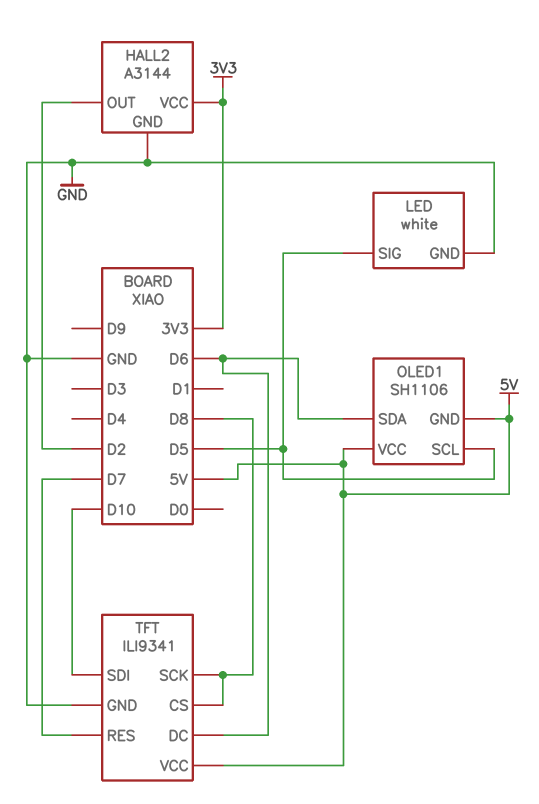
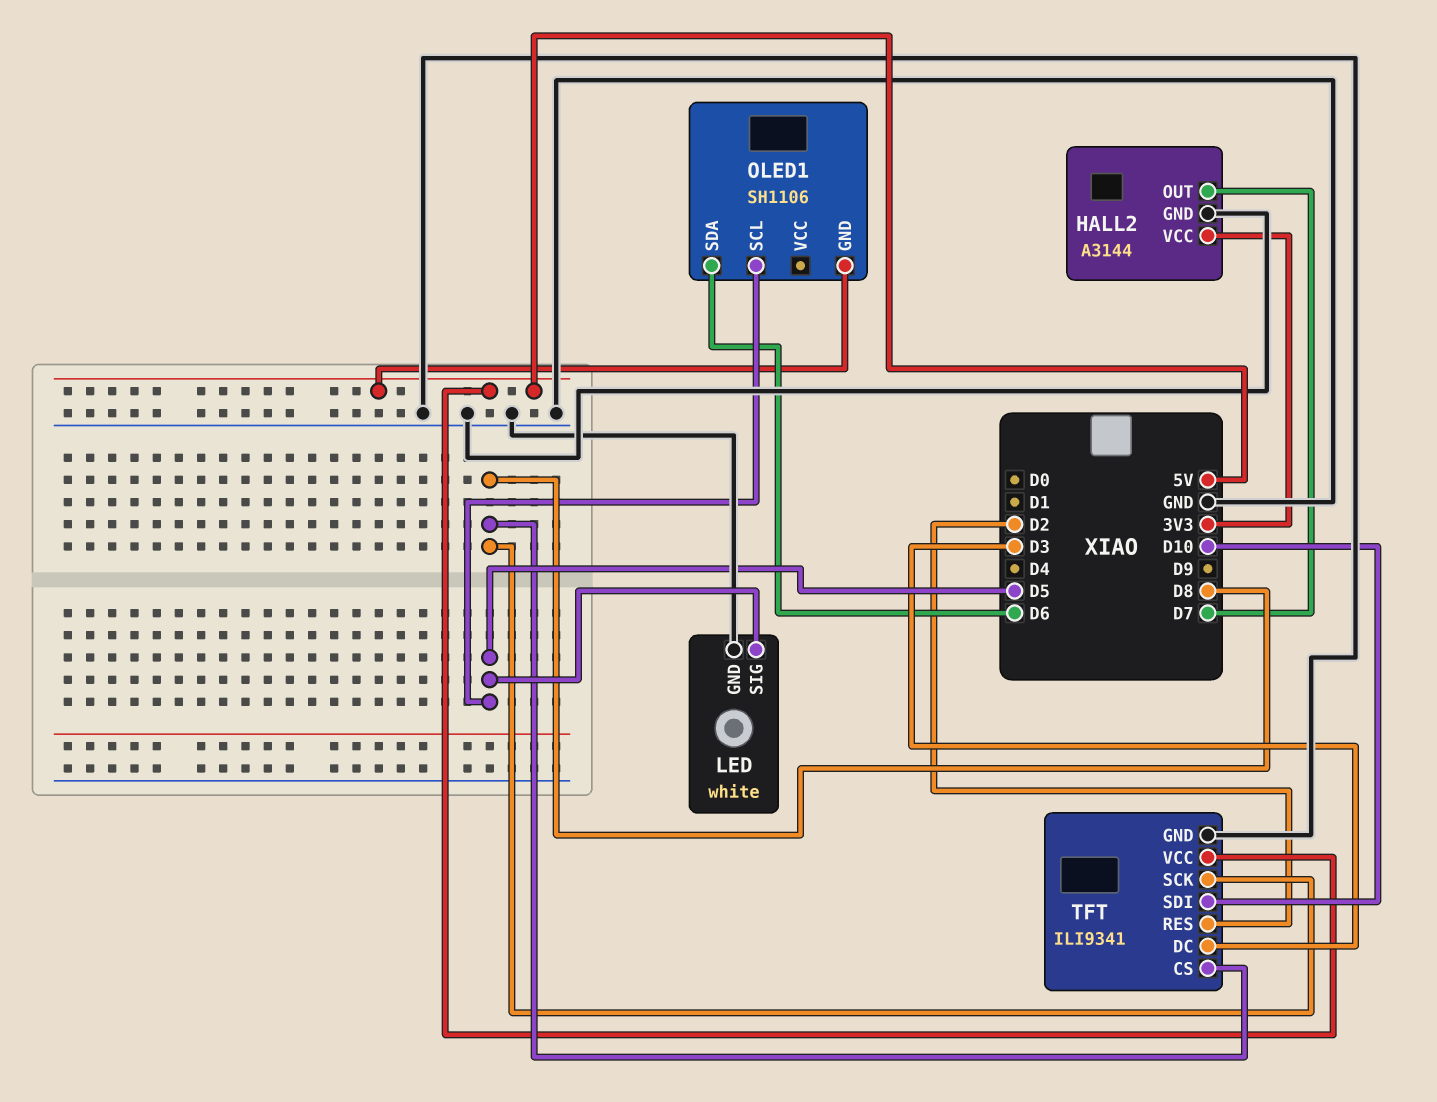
HALL2 pin OUT: D2 -> D7
OLED1 pin VCC: 5V -> none
TFT pin DC: D6 -> D3
TFT pin RES: D7 -> D2

